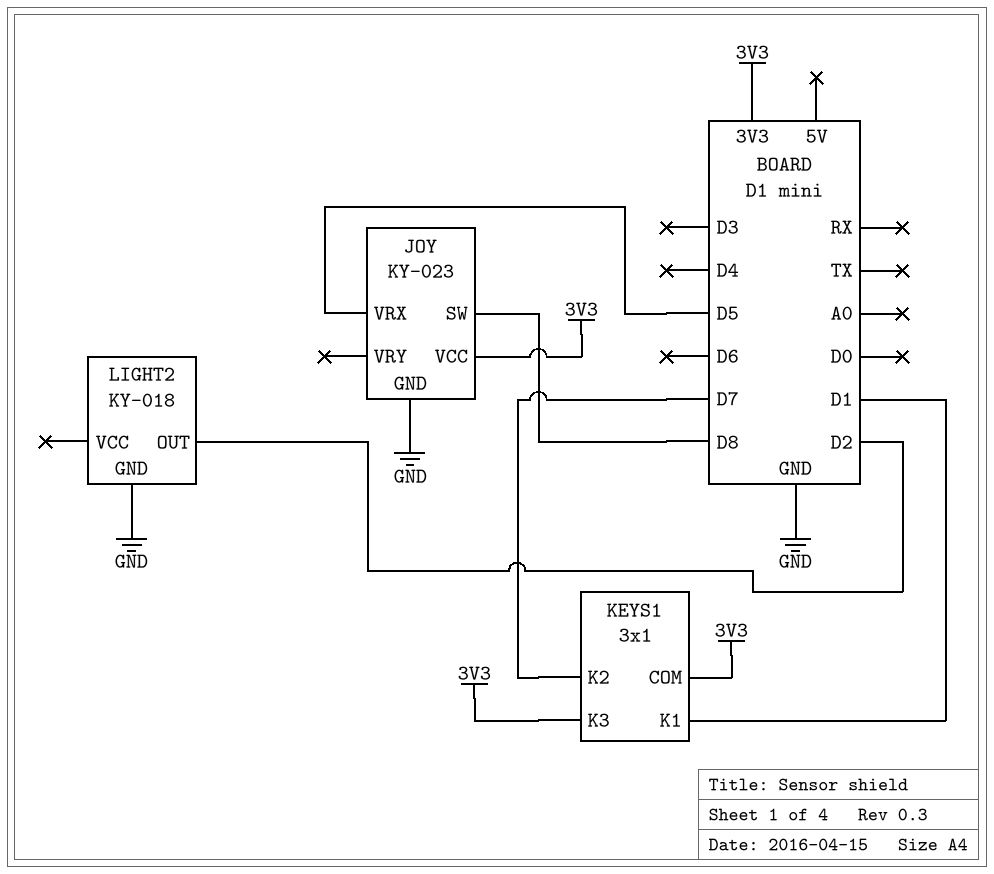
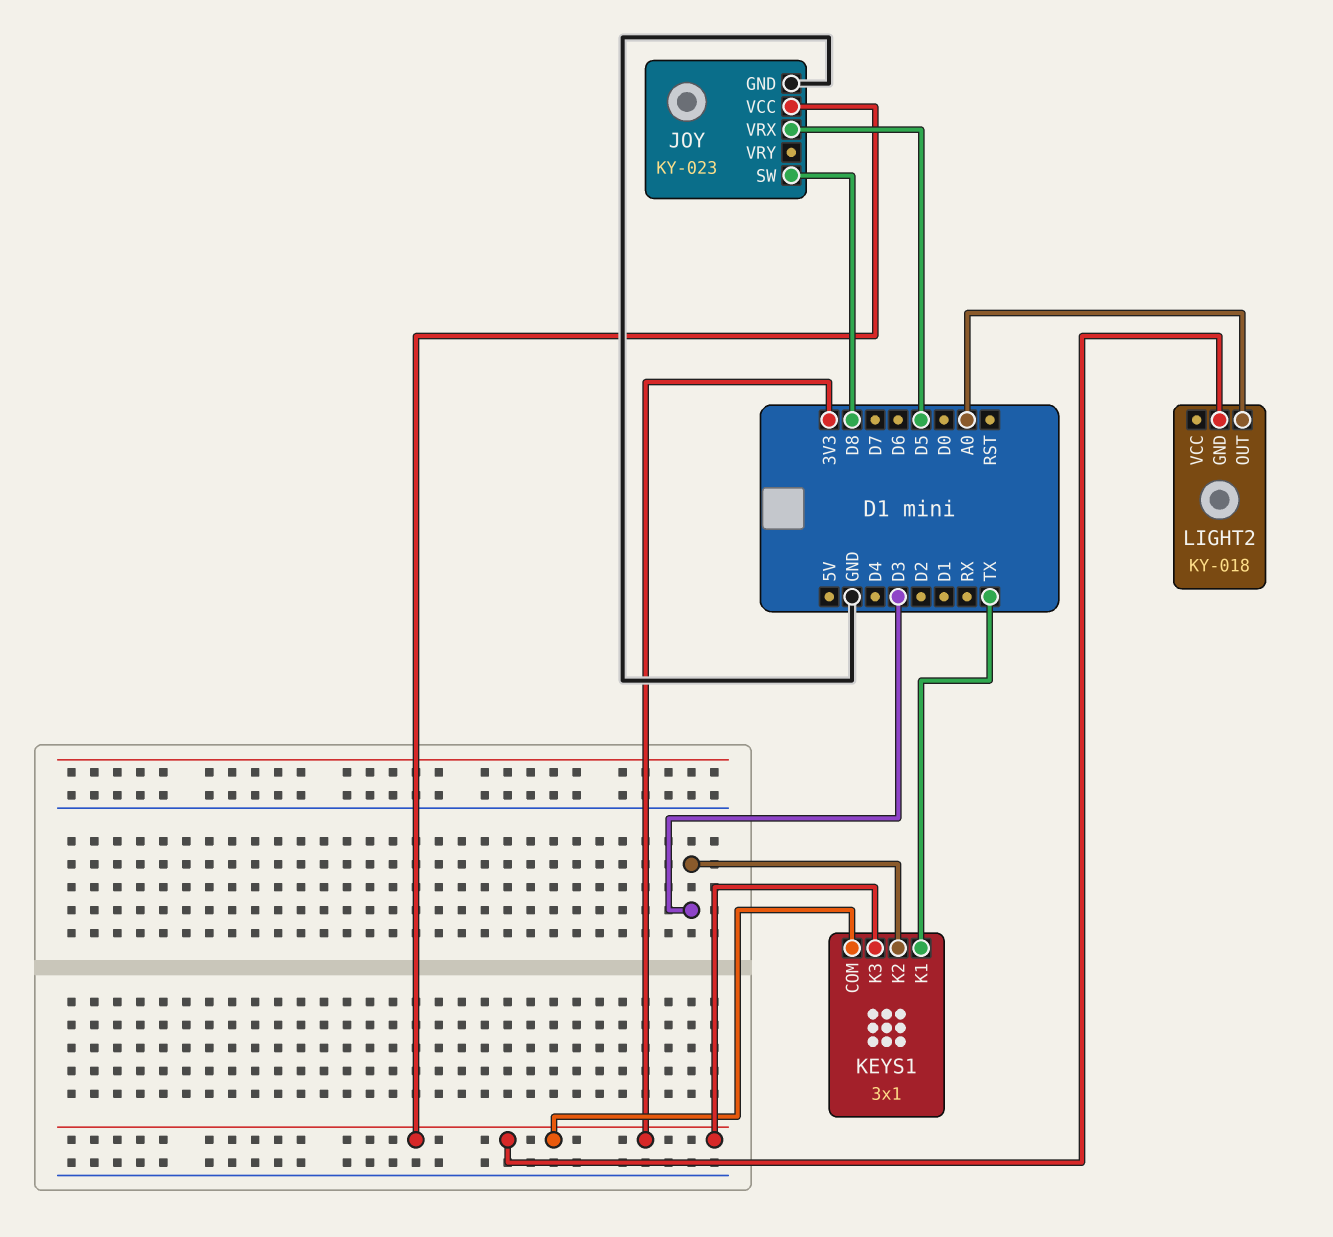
KEYS1 pin K1: D1 -> TX
KEYS1 pin K2: D7 -> D3
LIGHT2 pin GND: GND -> 3V3
LIGHT2 pin OUT: D2 -> A0

